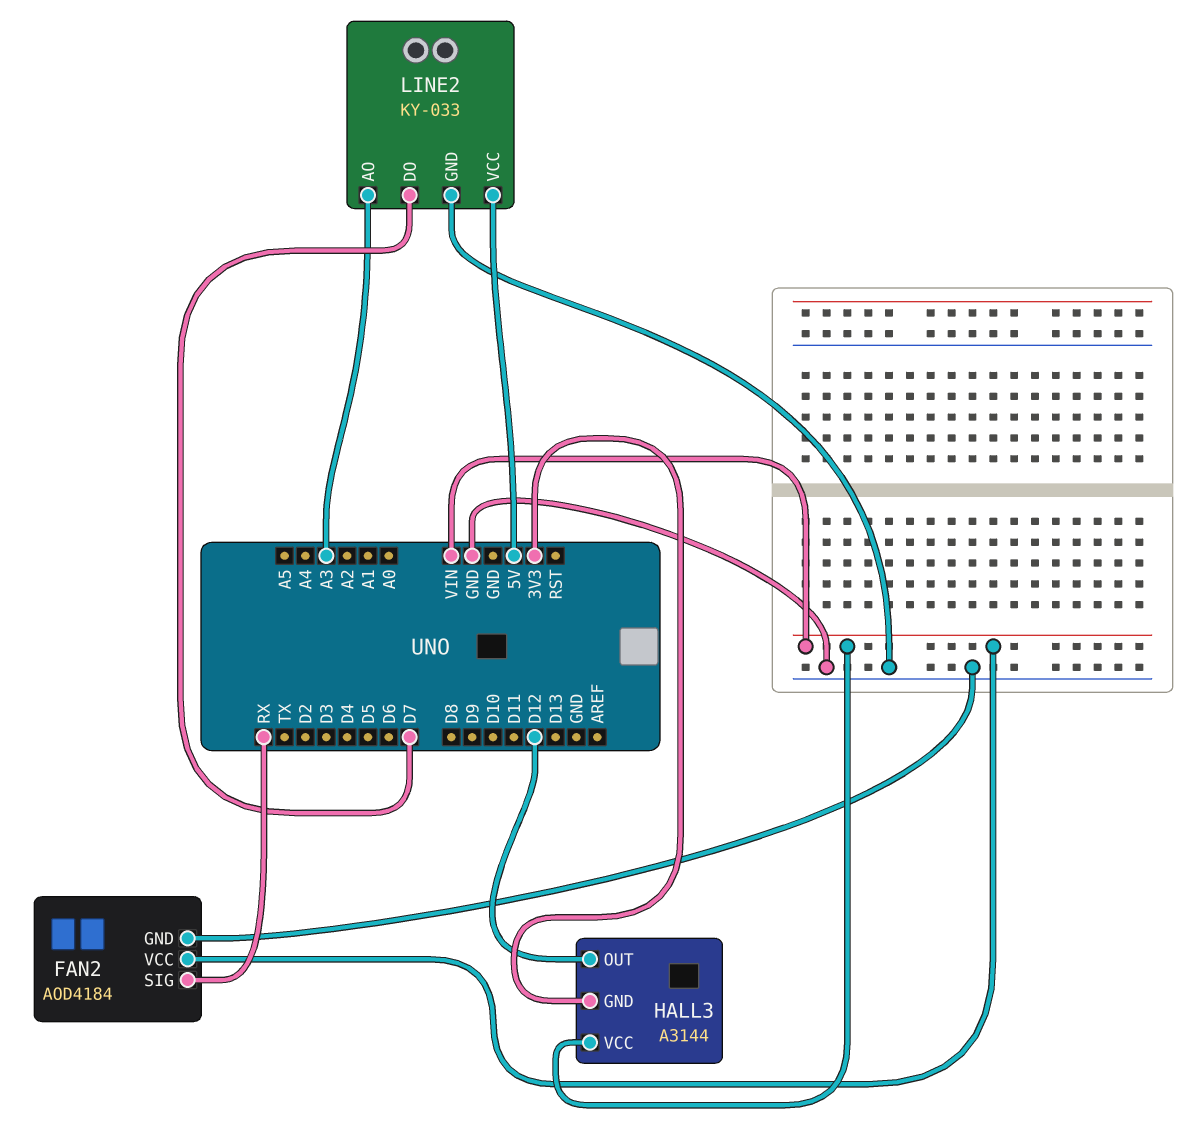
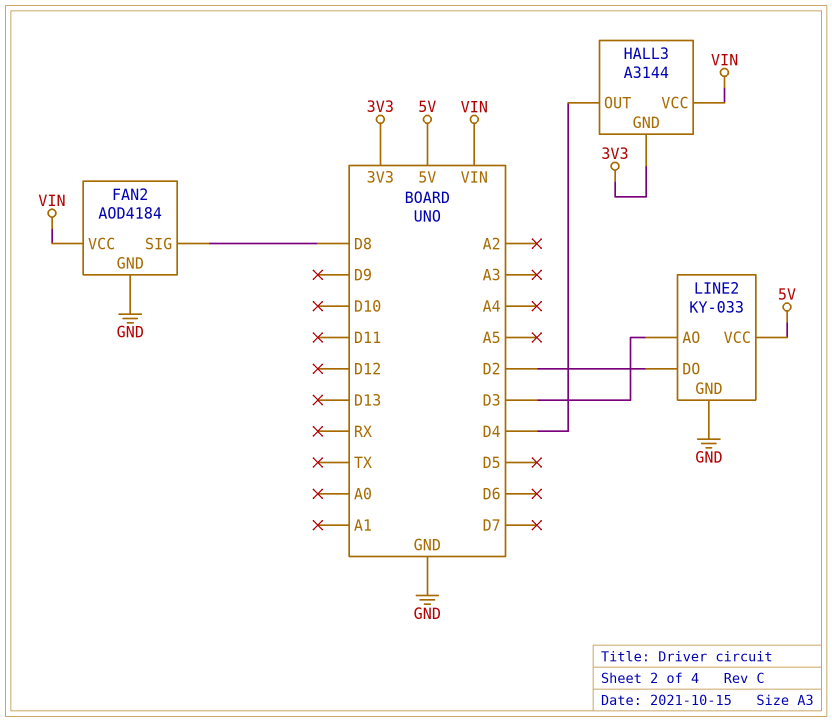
FAN2 pin SIG: RX -> D8
HALL3 pin OUT: D12 -> D4
LINE2 pin AO: A3 -> D3
LINE2 pin DO: D7 -> D2

